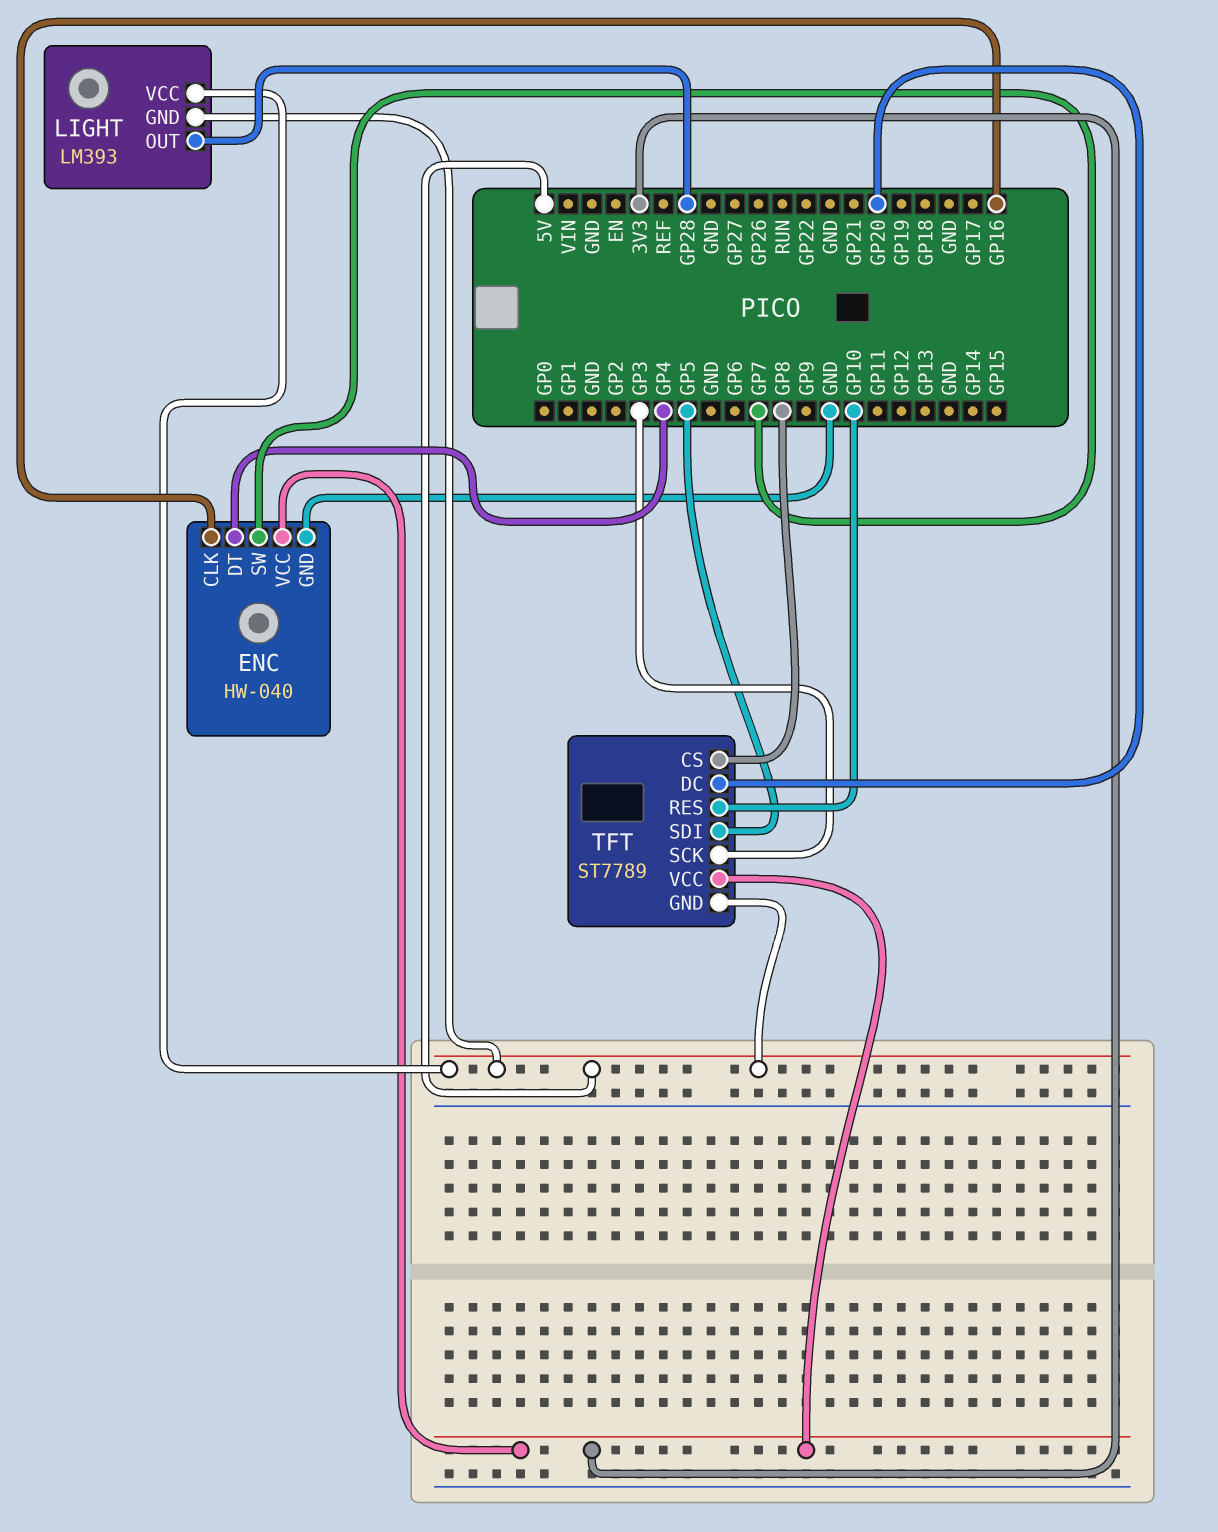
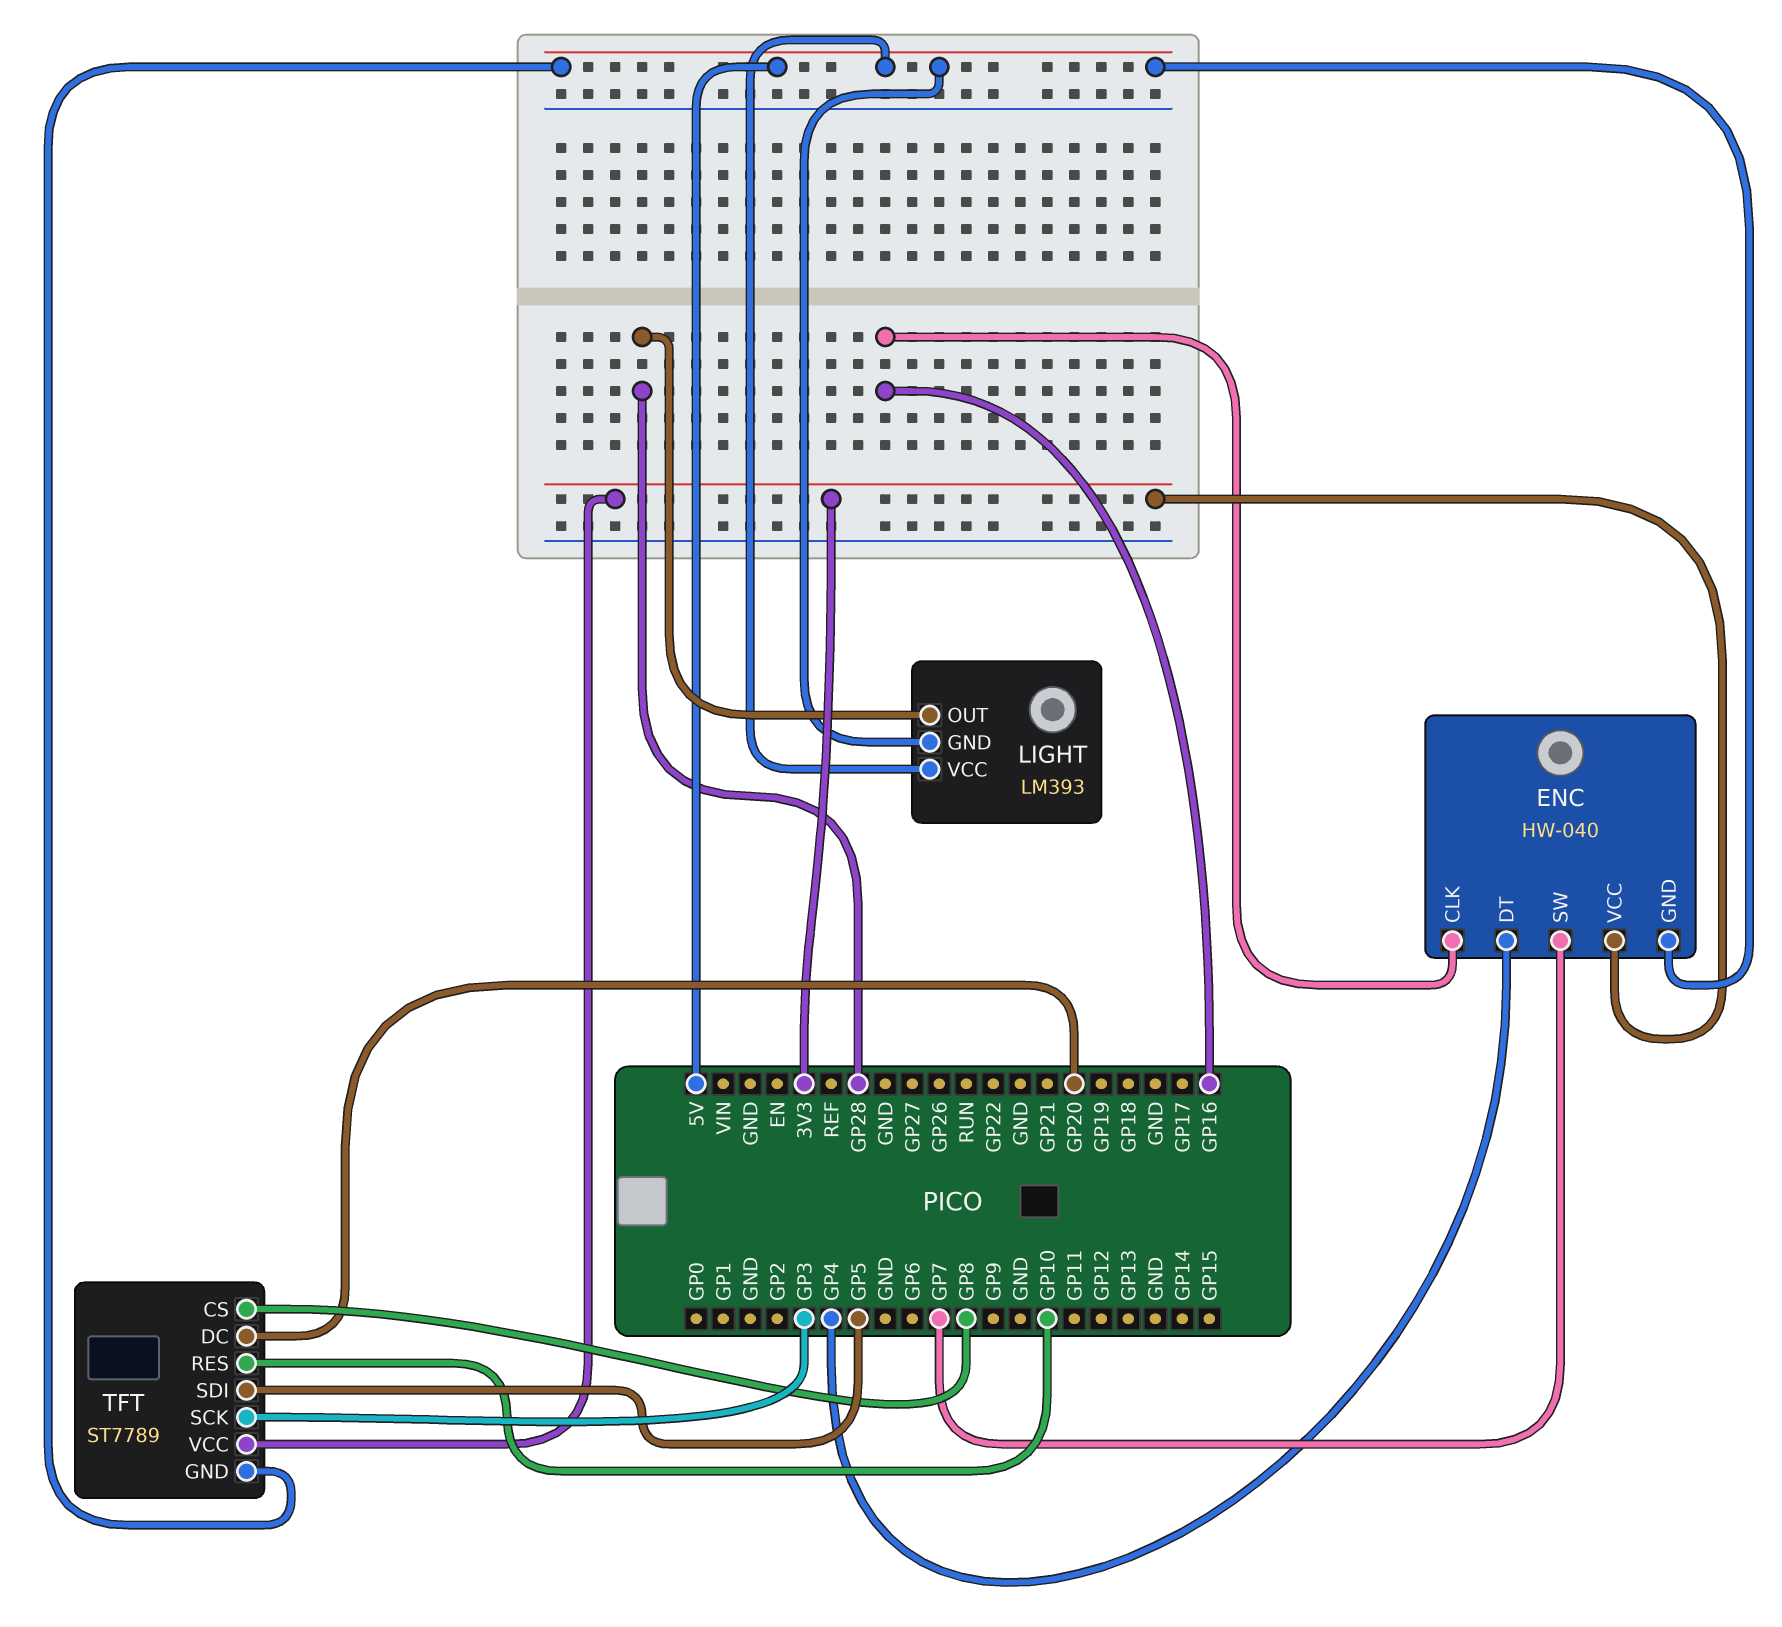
ENC pin GND: GND -> 5V

